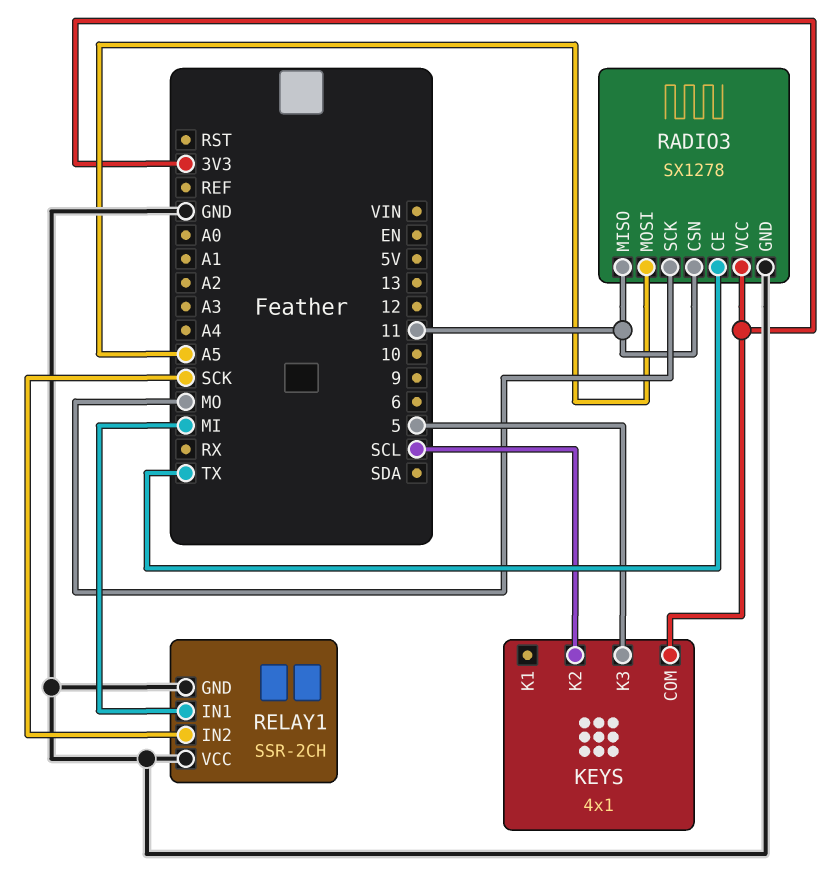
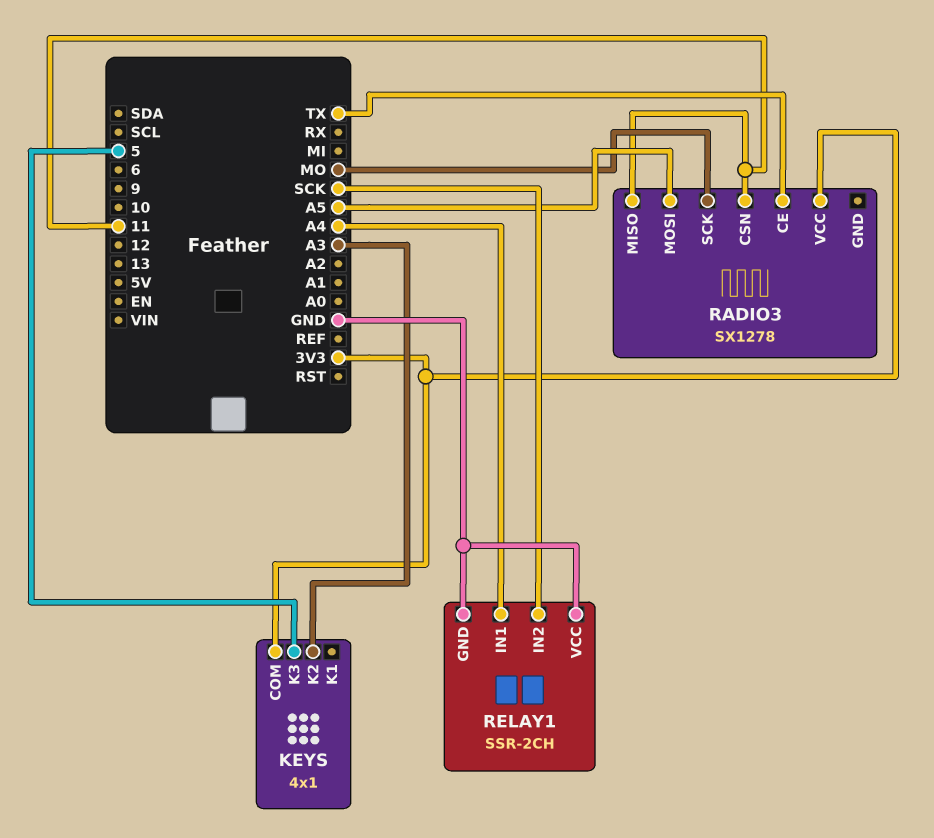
KEYS pin K2: SCL -> A3
RADIO3 pin GND: GND -> none
RELAY1 pin IN1: MI -> A4

